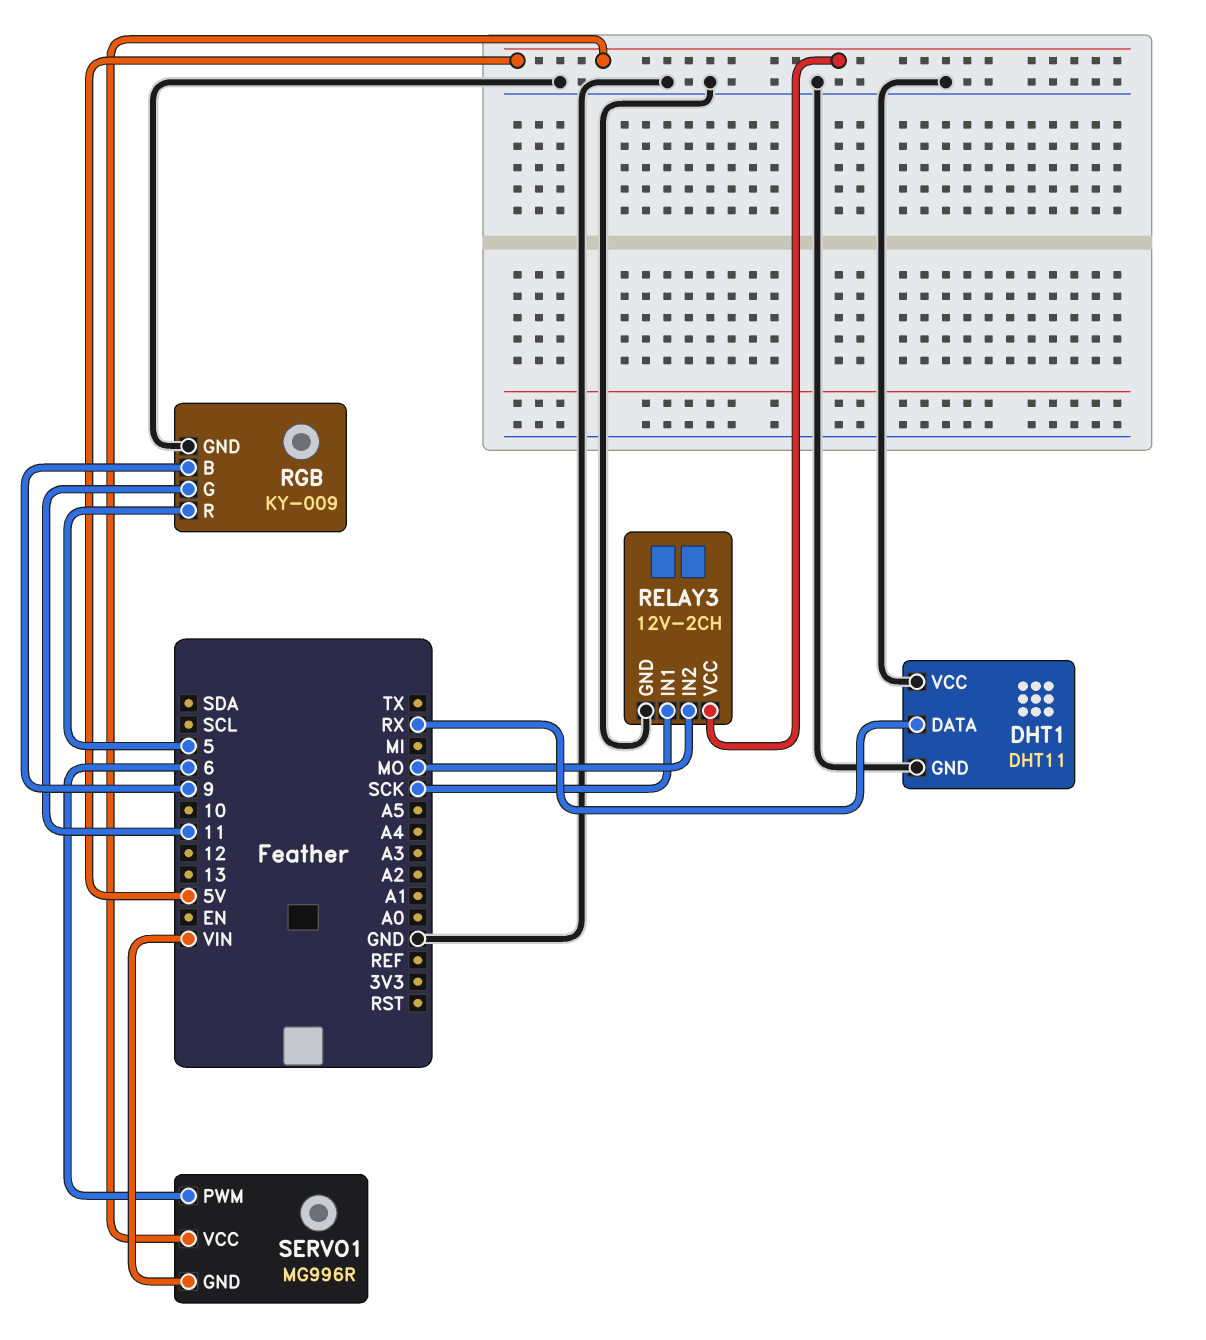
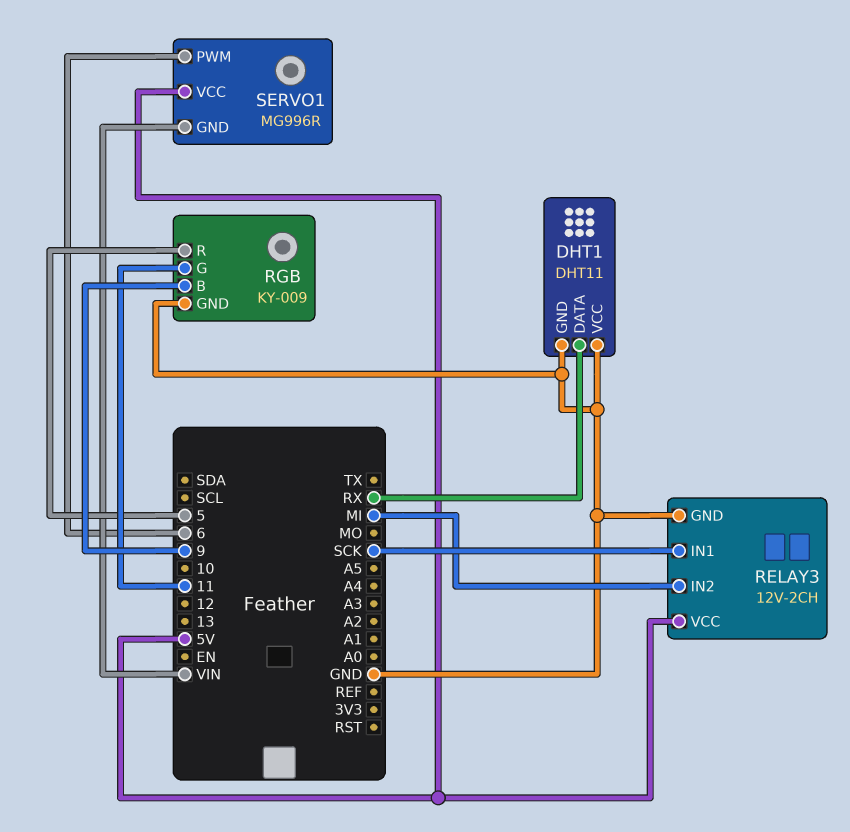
RELAY3 pin IN2: MO -> MI

